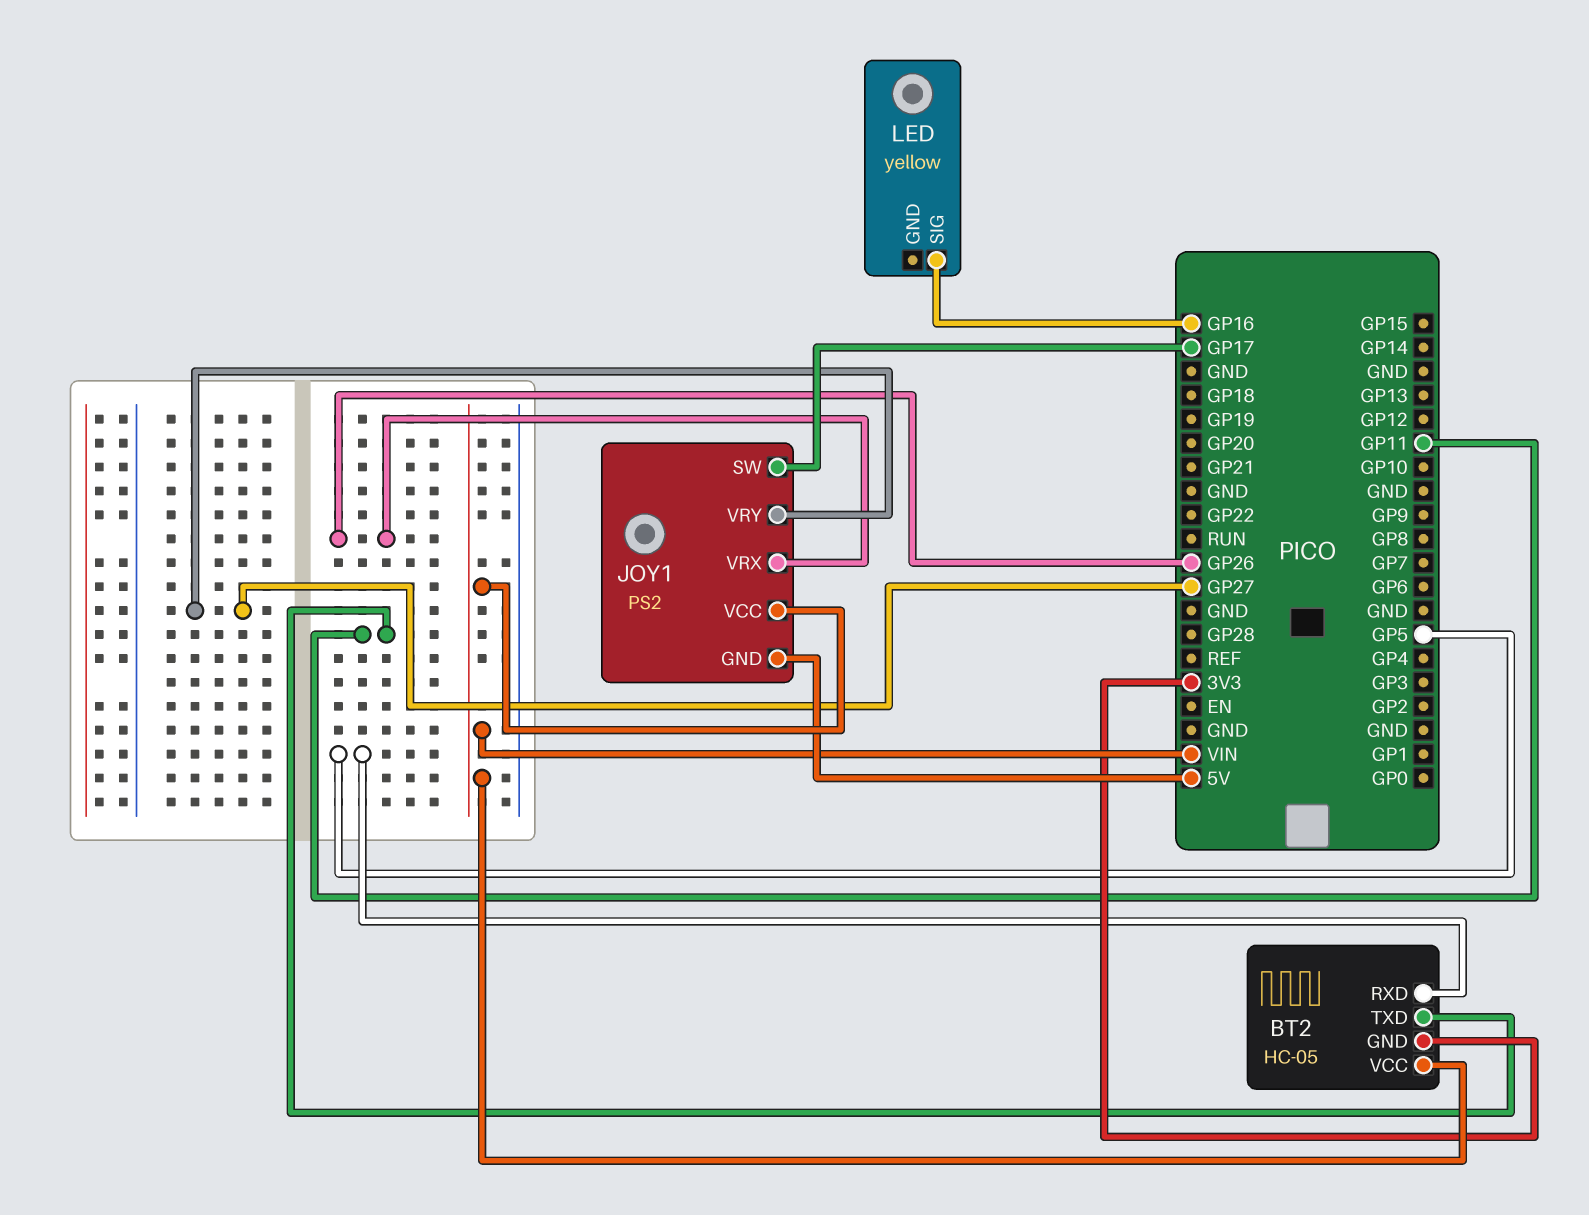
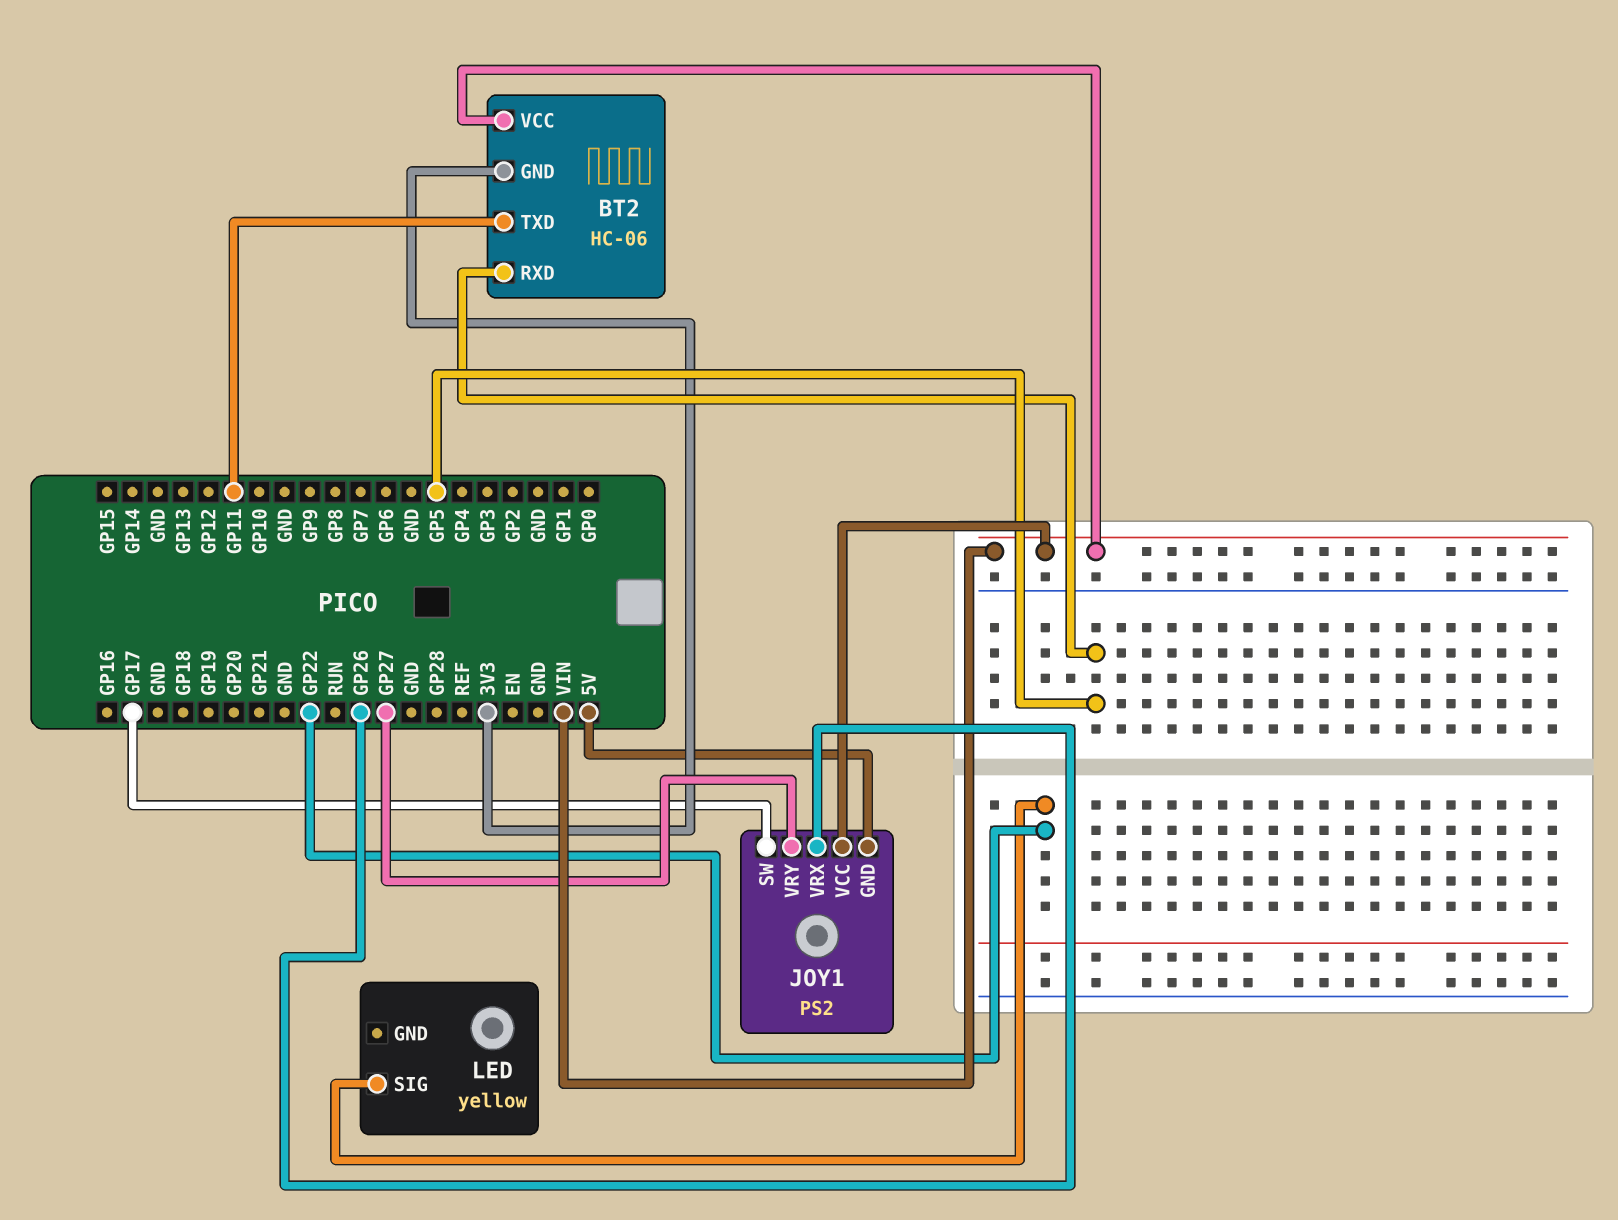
BT2: HC-05 -> HC-06
LED pin SIG: GP16 -> GP22

